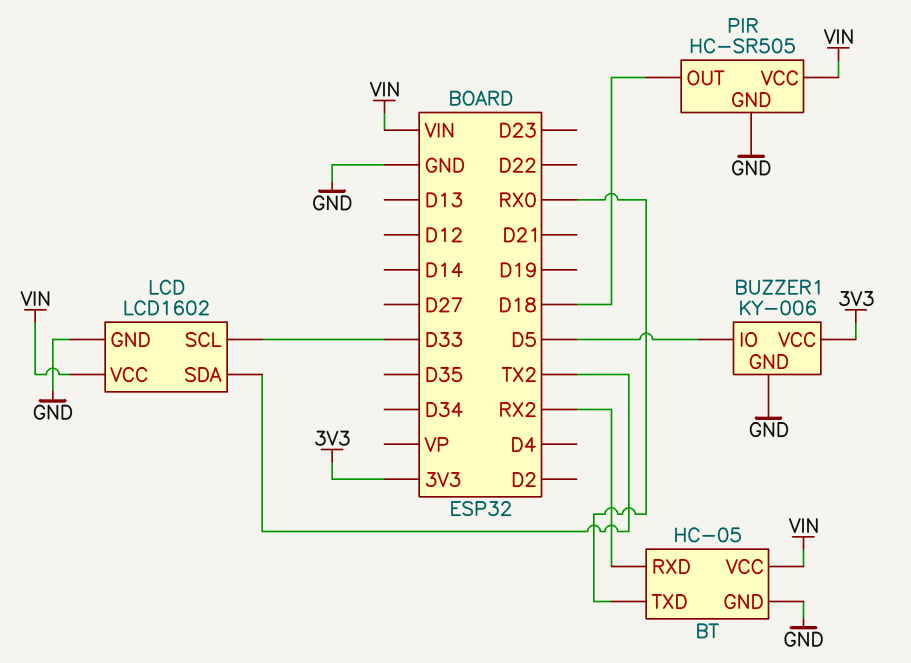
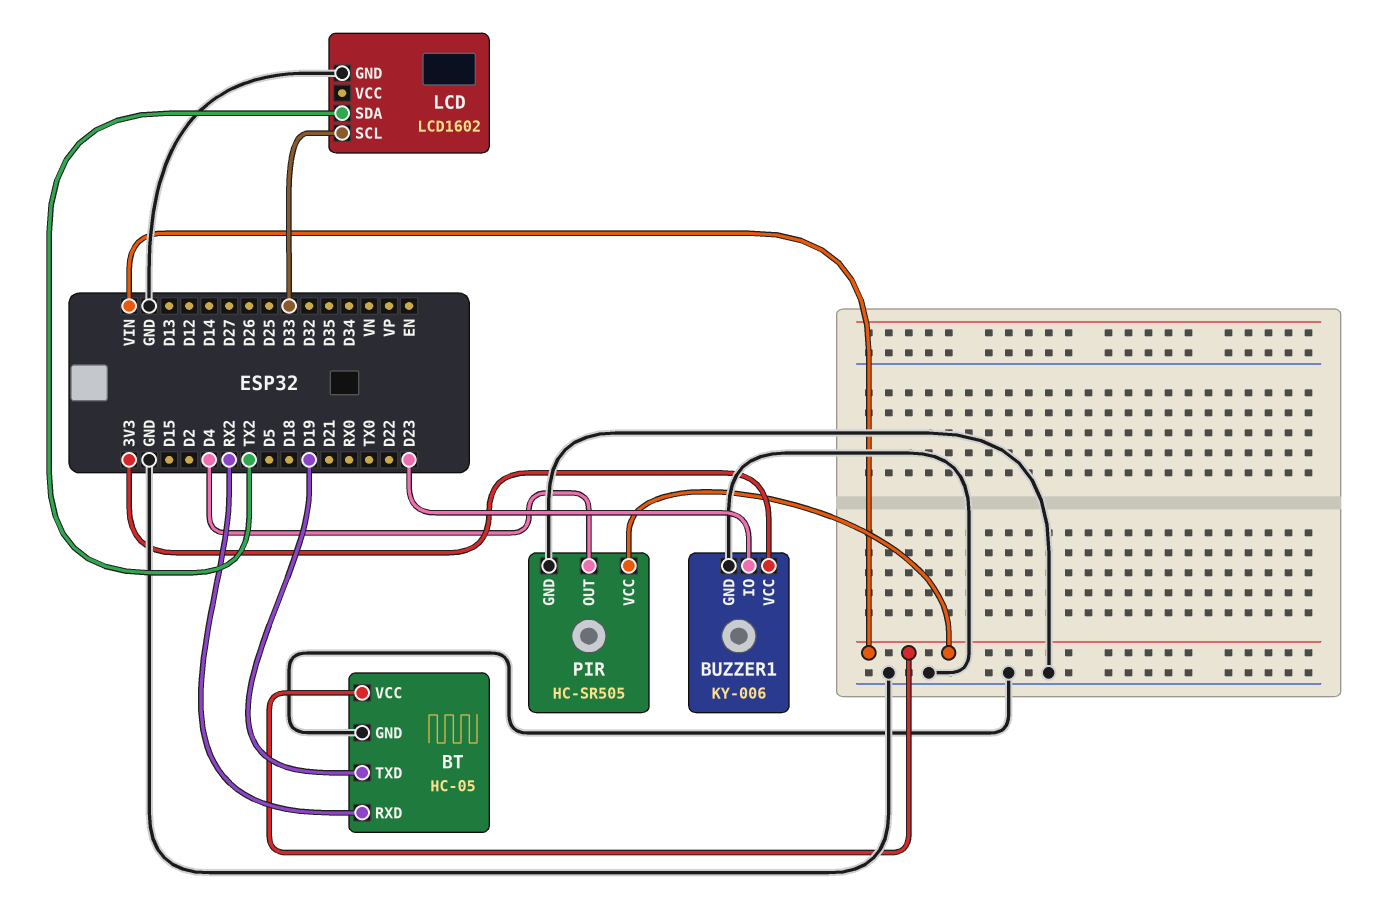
BT pin TXD: RX0 -> D19
BUZZER1 pin IO: D5 -> D23
LCD pin VCC: VIN -> none
PIR pin OUT: D18 -> D4

